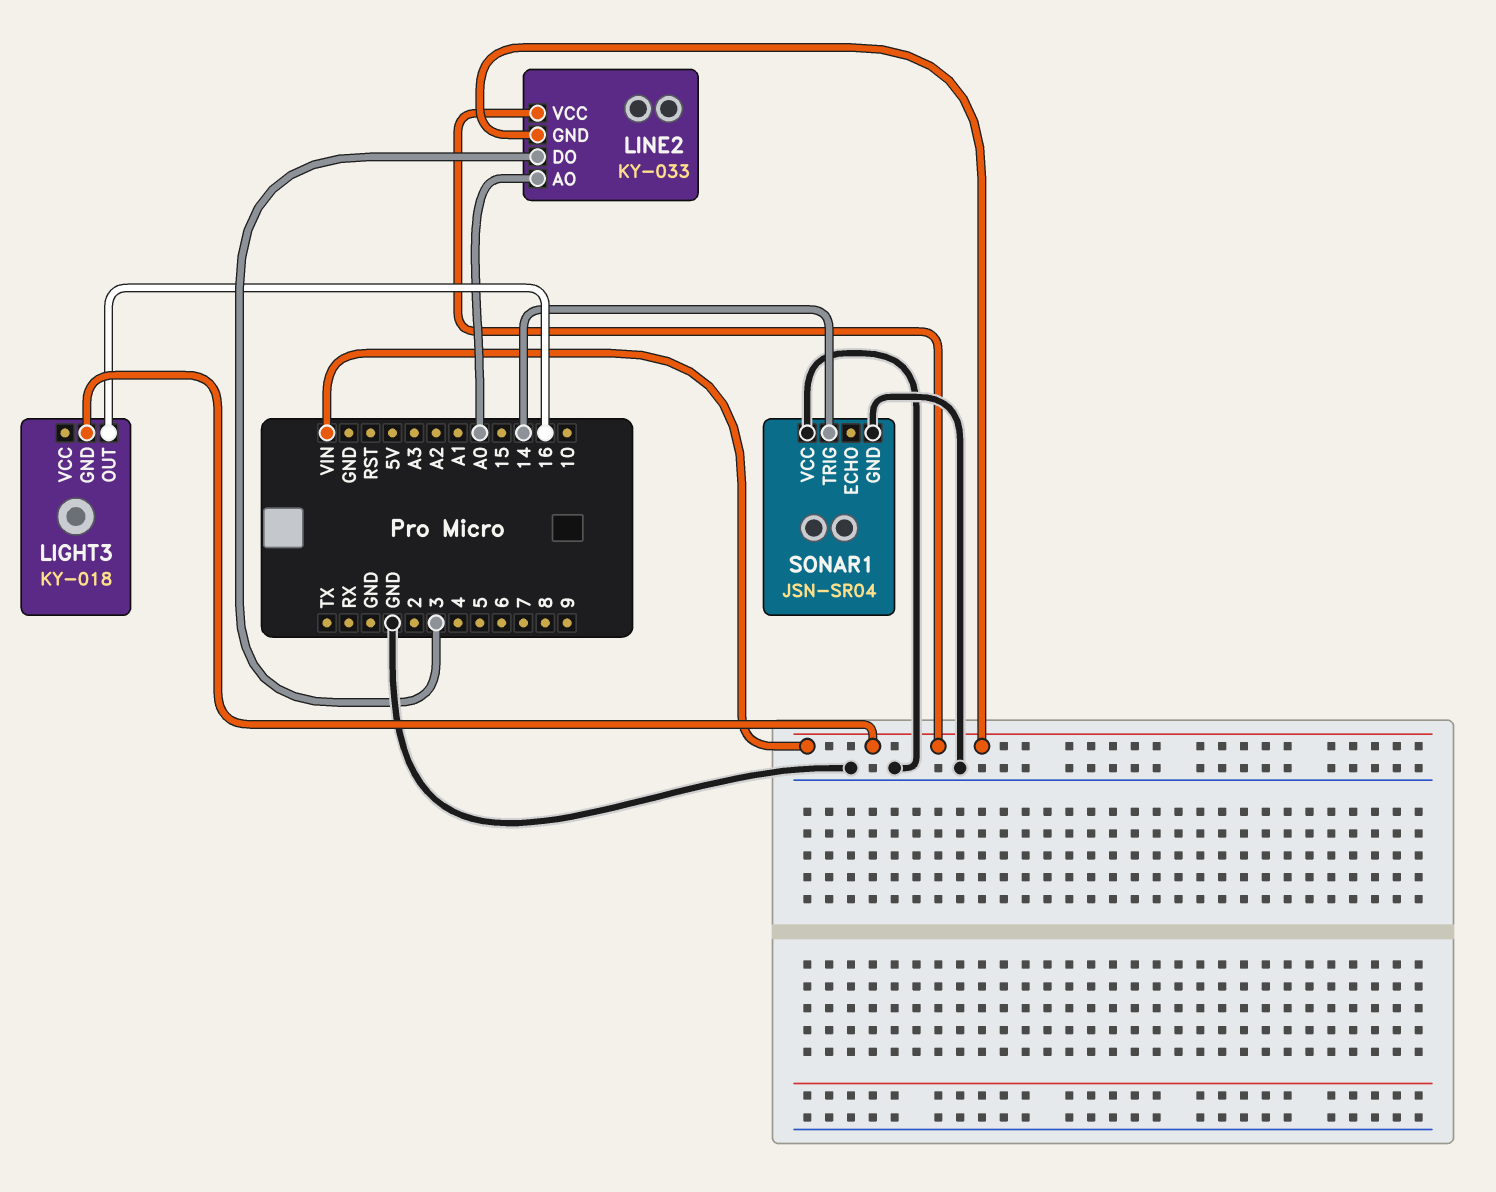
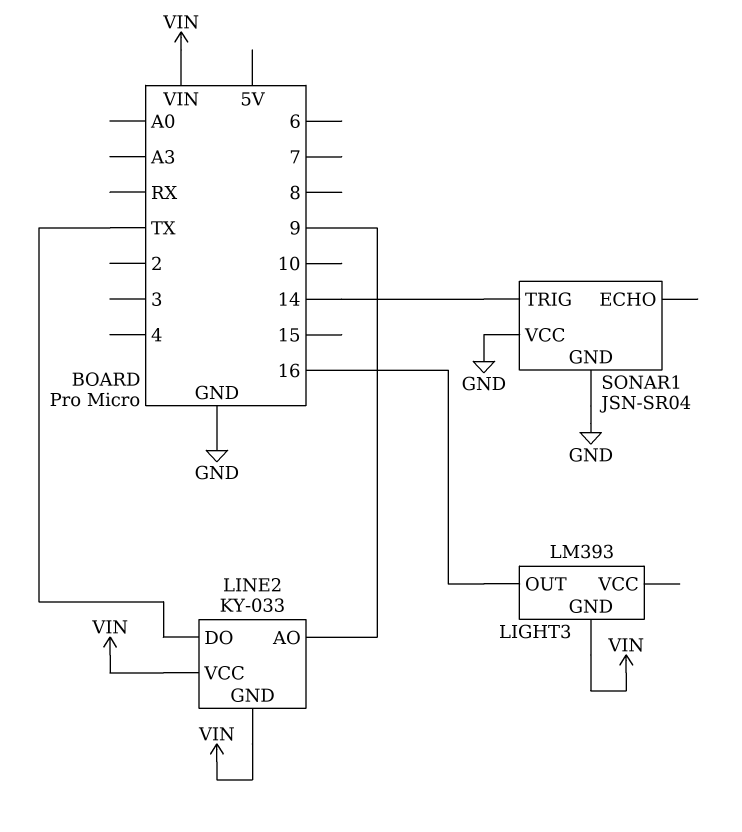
LIGHT3: KY-018 -> LM393
LINE2 pin AO: A0 -> 9
LINE2 pin DO: 3 -> TX

